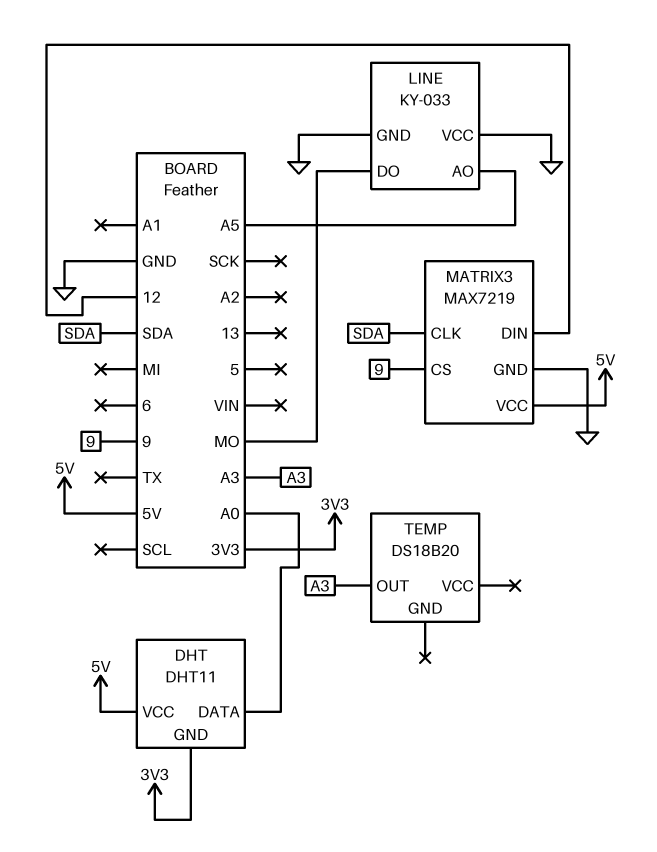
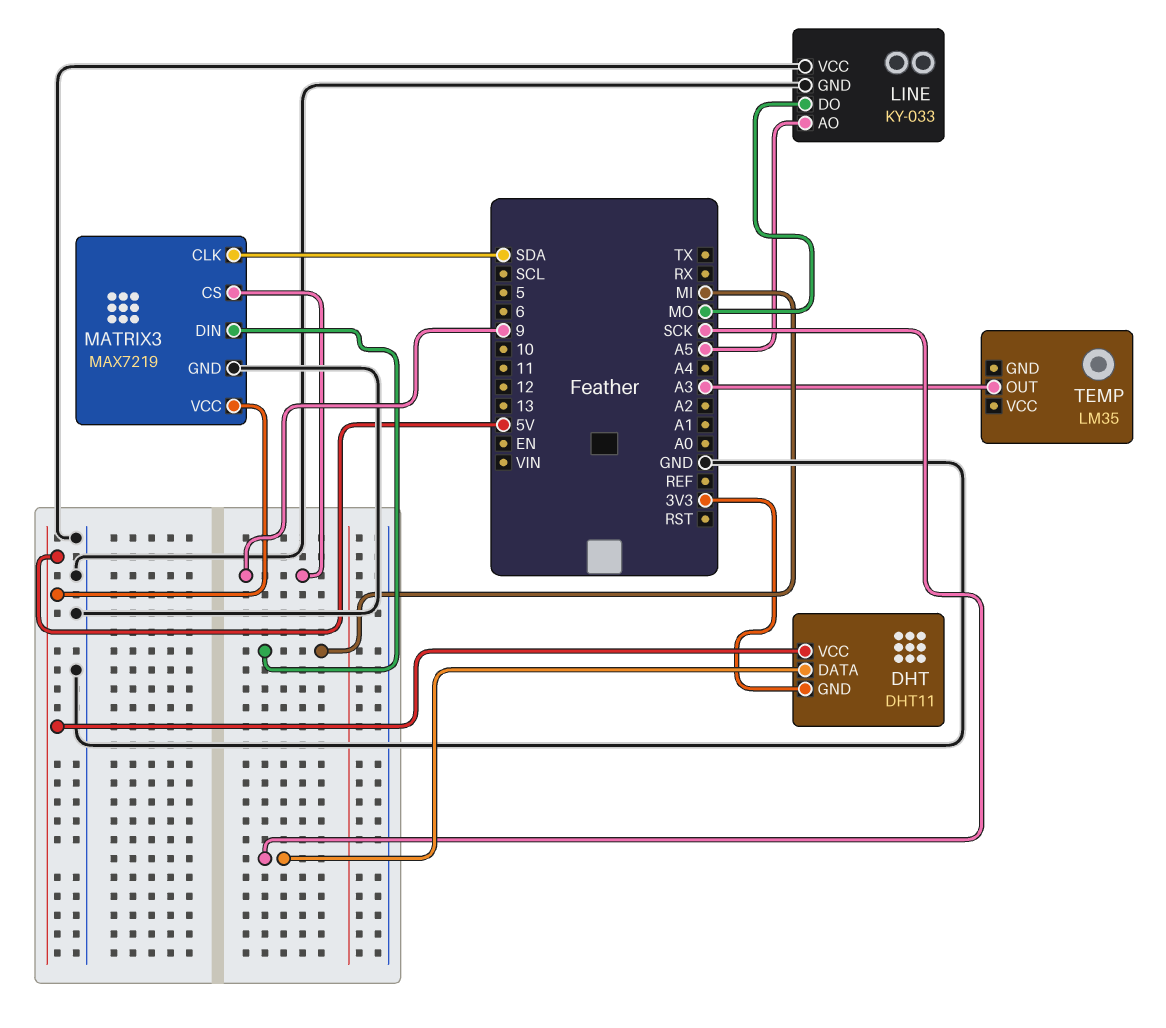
DHT pin DATA: A0 -> SCK
MATRIX3 pin DIN: 12 -> MI
TEMP: DS18B20 -> LM35

